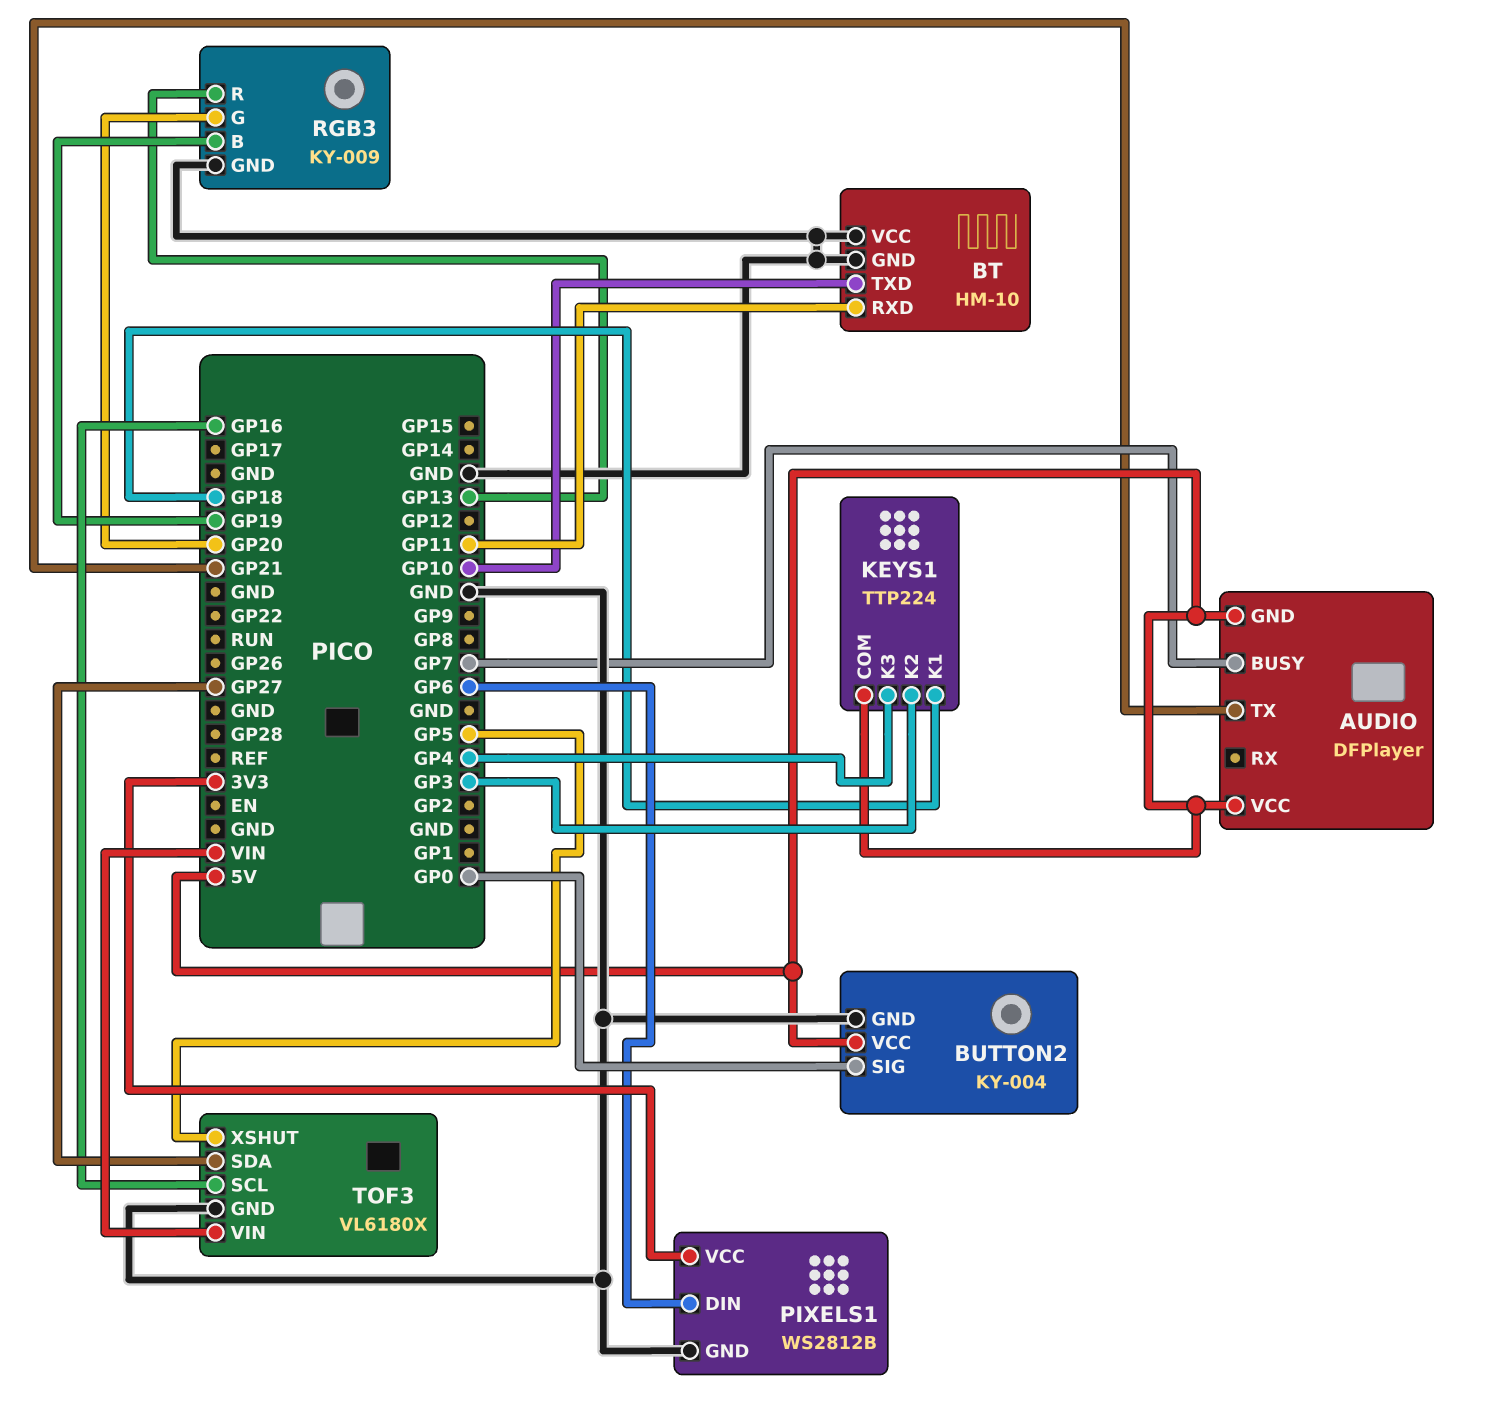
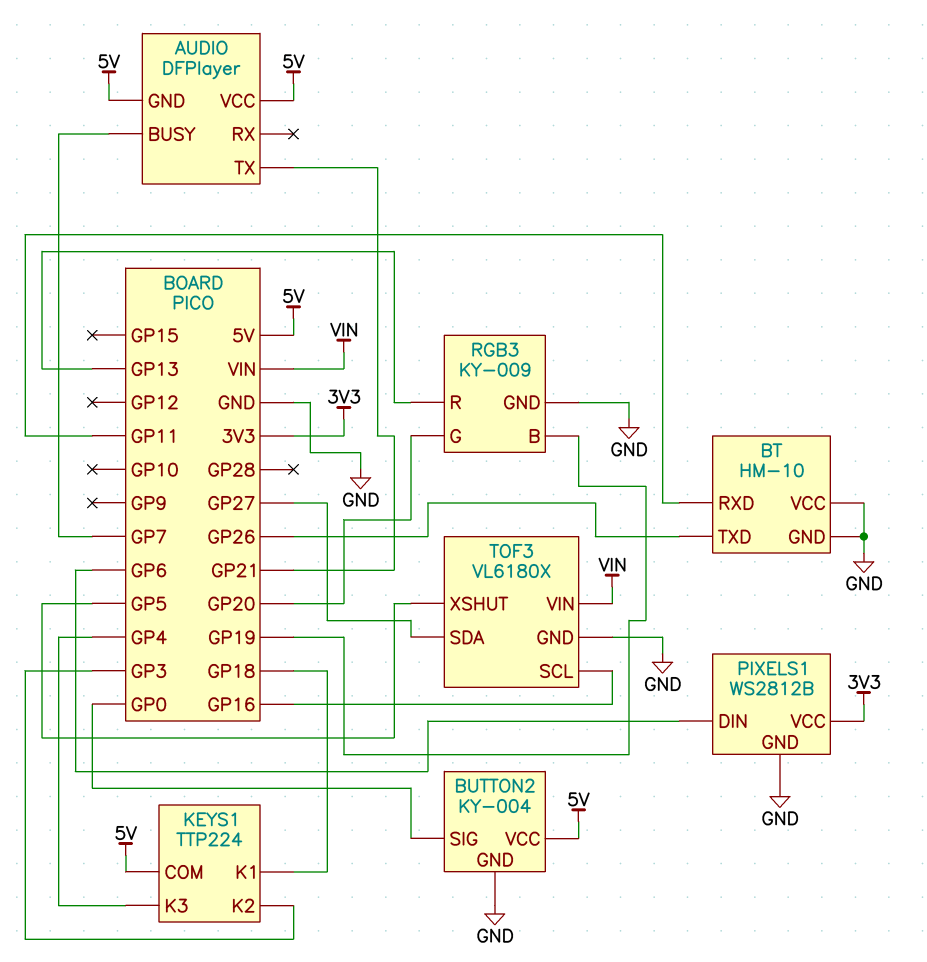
BT pin TXD: GP10 -> GP26

